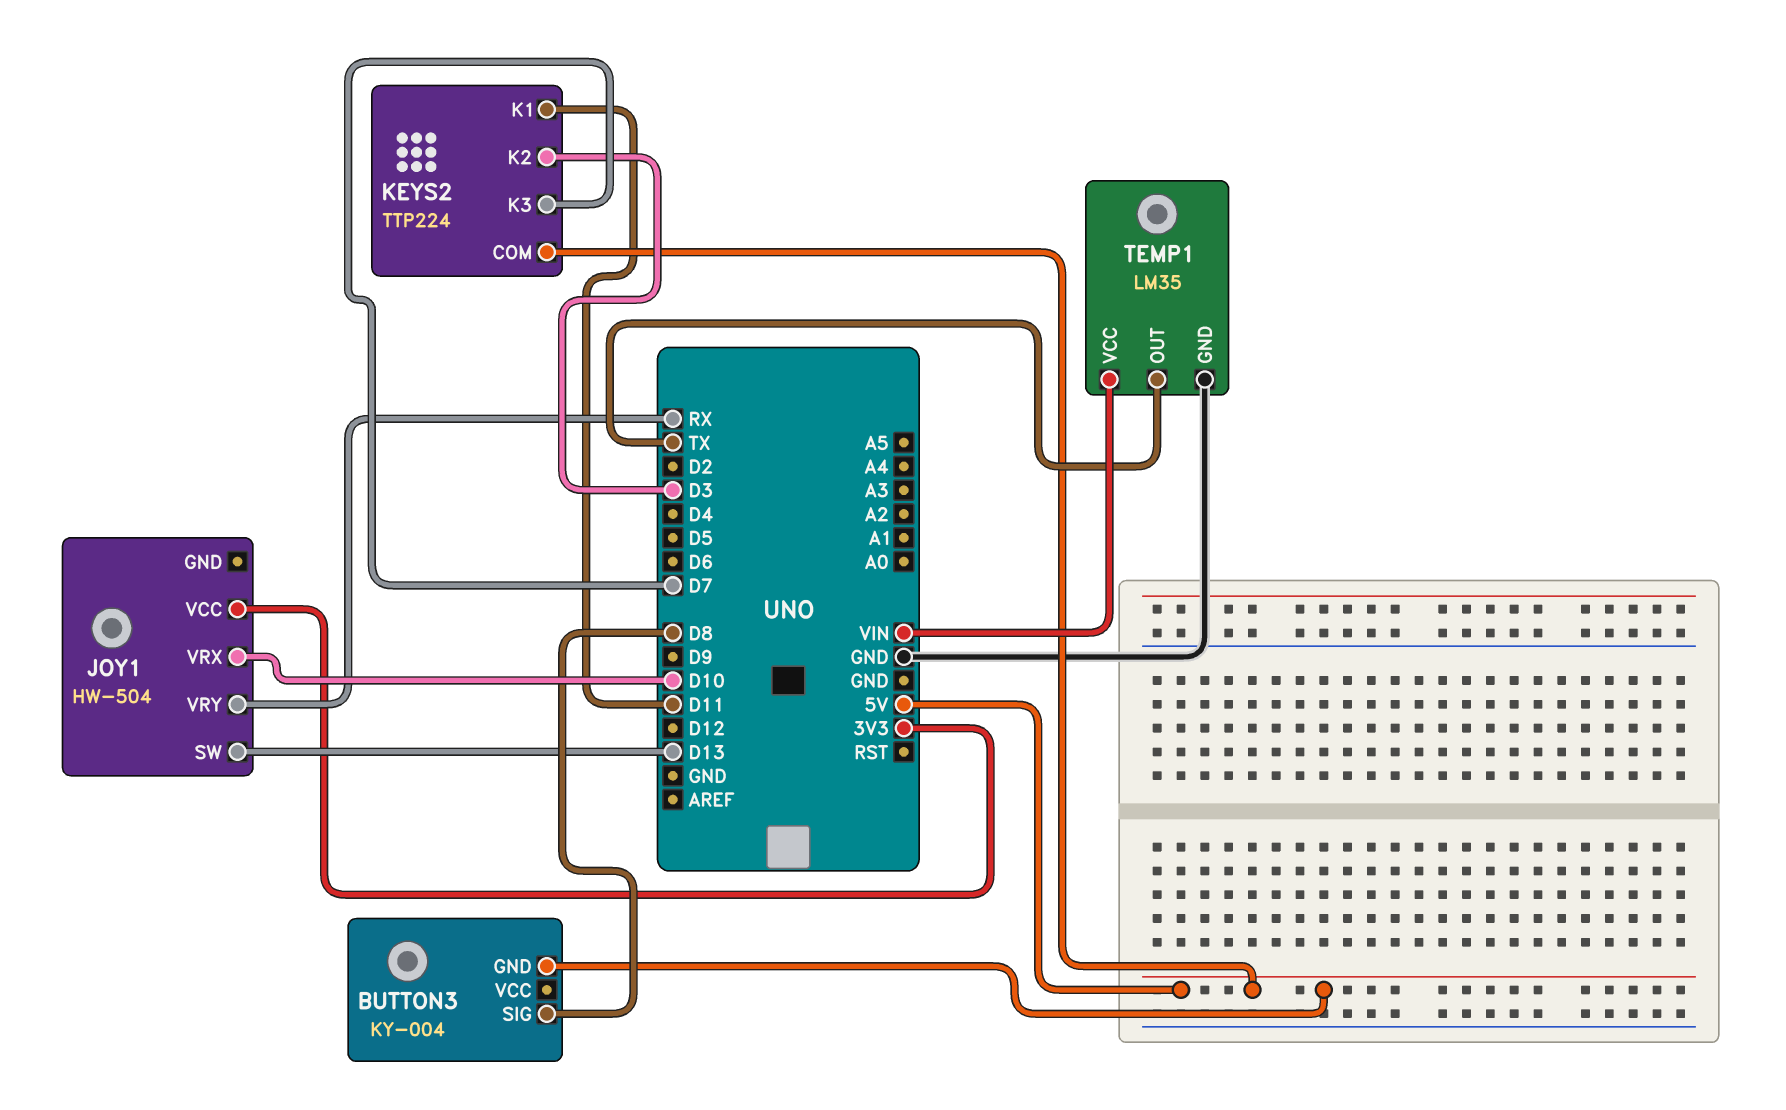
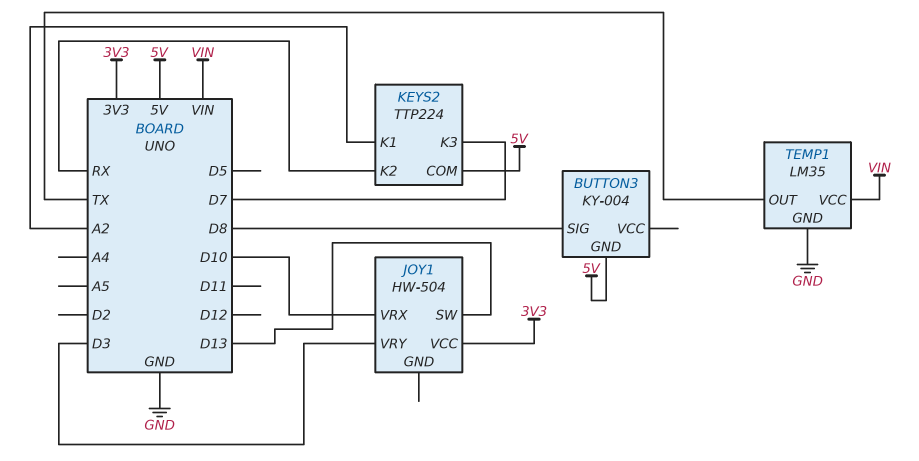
JOY1 pin VRY: RX -> D3
KEYS2 pin K1: D11 -> A2
KEYS2 pin K2: D3 -> RX

